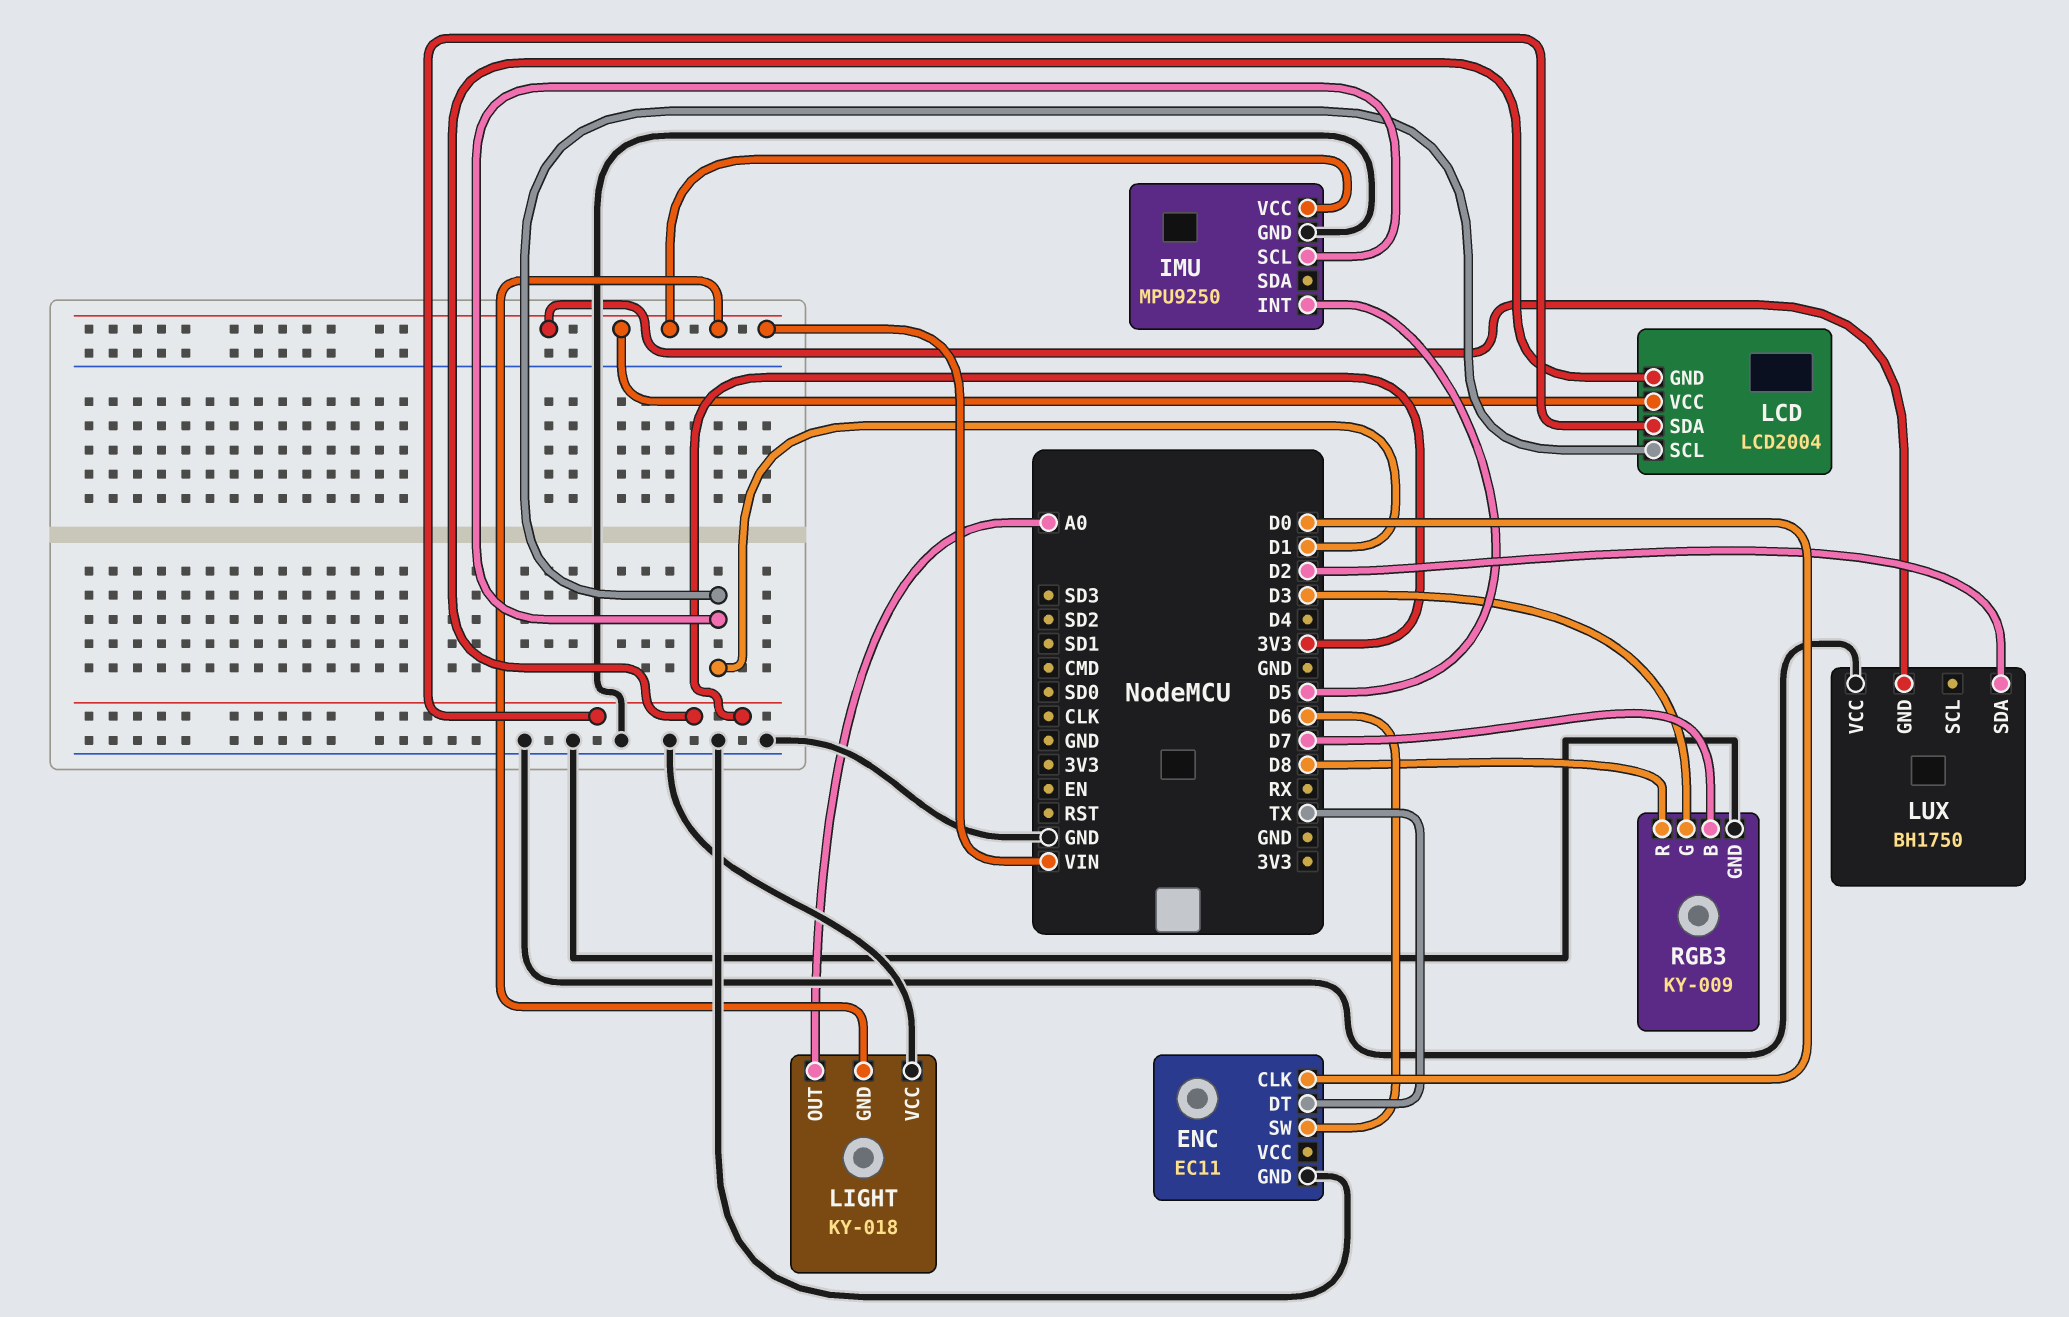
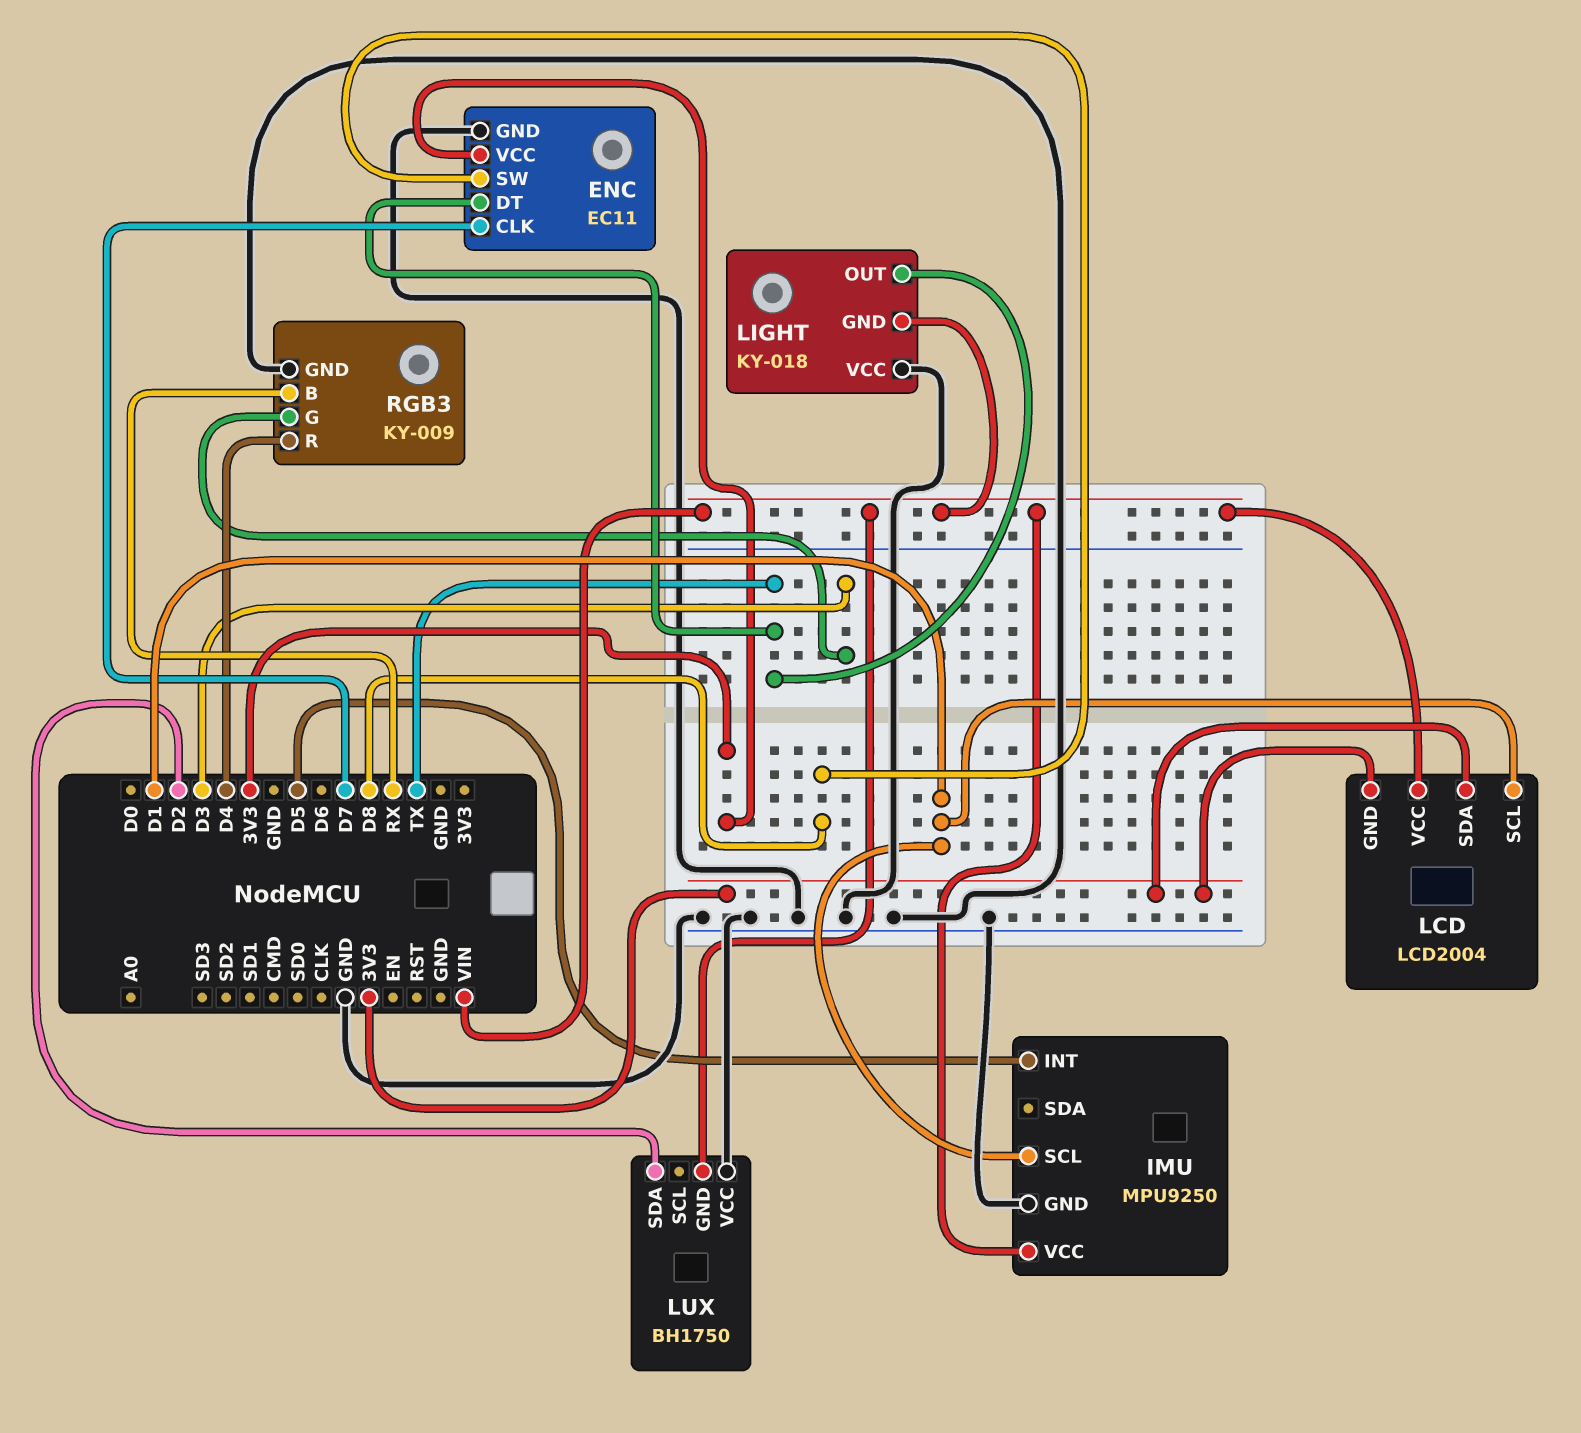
ENC pin CLK: D0 -> D7
ENC pin SW: D6 -> D8
ENC pin VCC: none -> 3V3
LIGHT pin OUT: A0 -> TX
RGB3 pin B: D7 -> RX
RGB3 pin R: D8 -> D4

